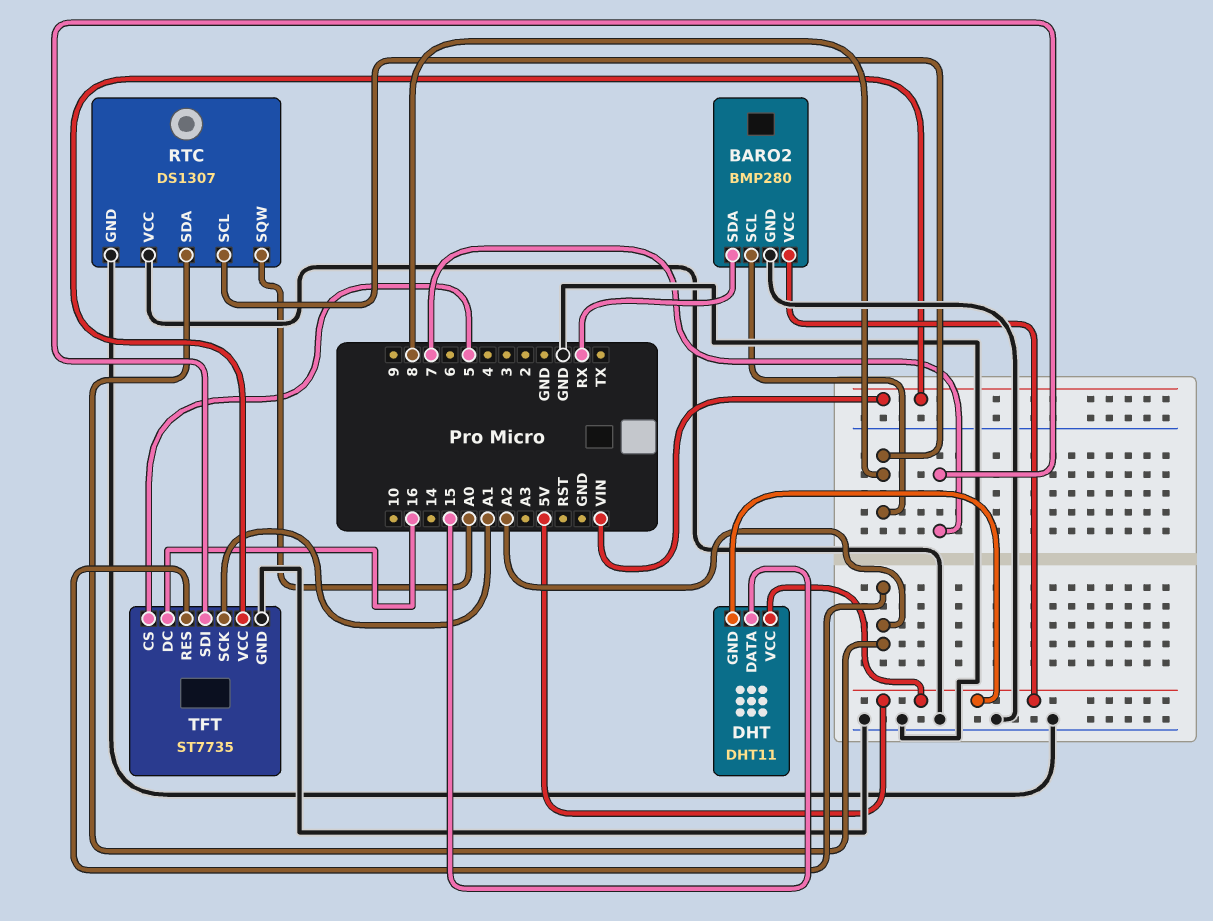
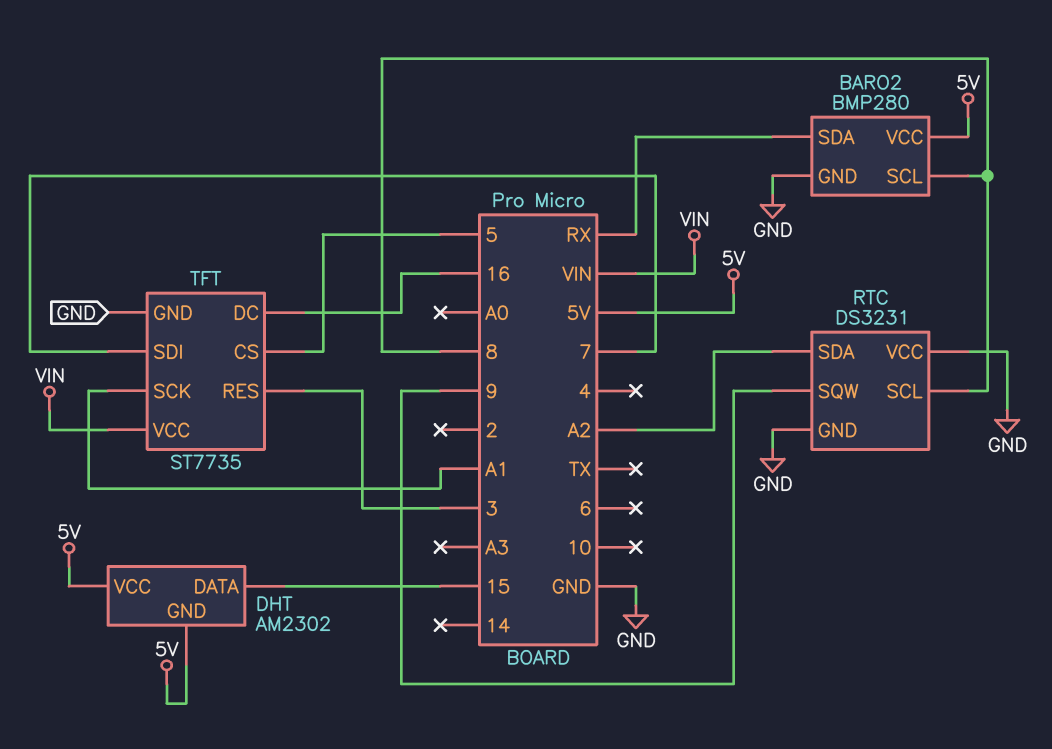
DHT: DHT11 -> AM2302
RTC: DS1307 -> DS3231
RTC pin SQW: A0 -> 9
TFT pin RES: A2 -> 3

